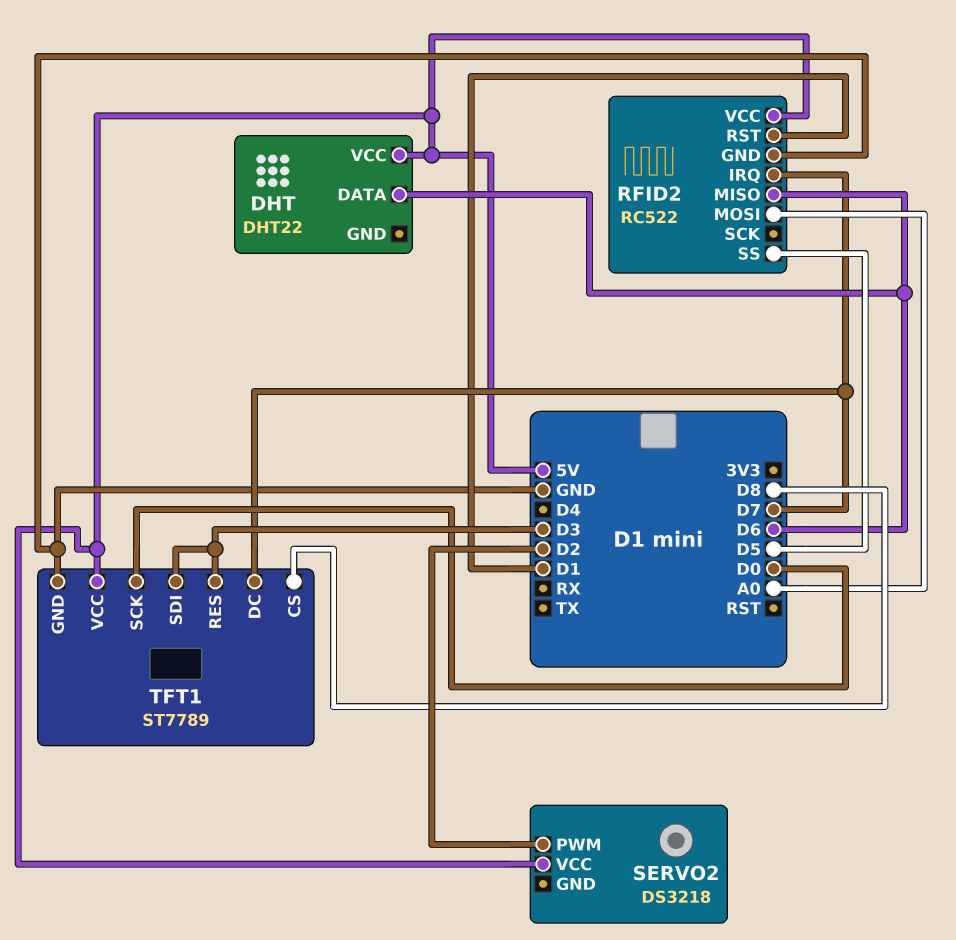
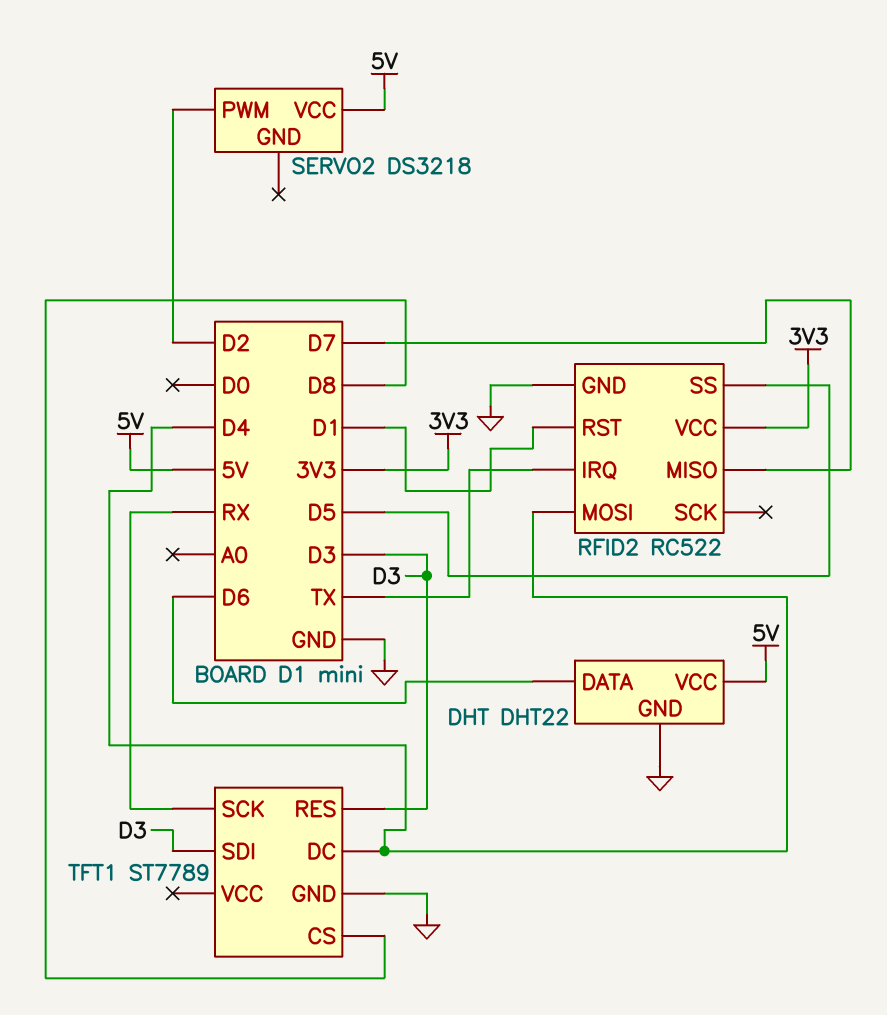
DHT pin GND: none -> GND
RFID2 pin IRQ: D7 -> TX
RFID2 pin MISO: D6 -> D7
RFID2 pin MOSI: A0 -> D4
RFID2 pin VCC: 5V -> 3V3
TFT1 pin DC: D7 -> D4
TFT1 pin SCK: D0 -> RX
TFT1 pin VCC: 5V -> none

